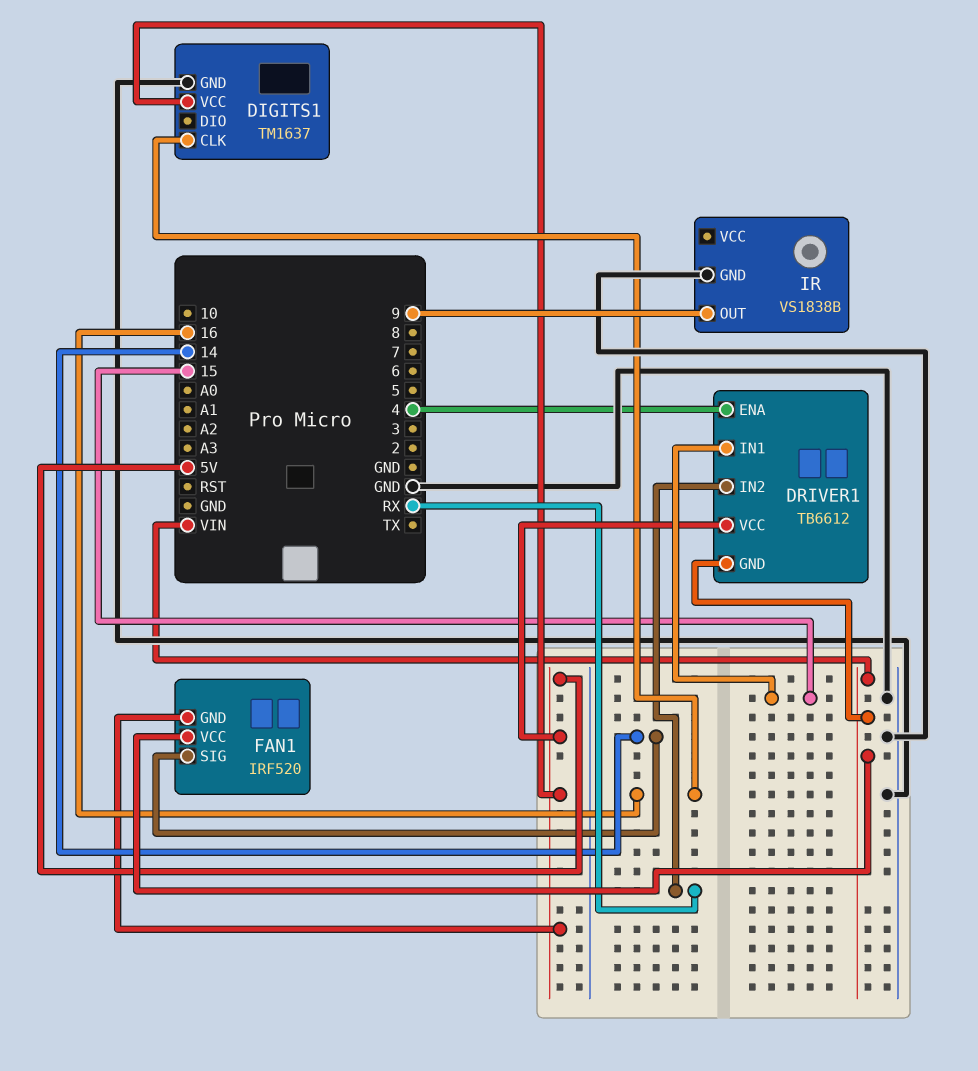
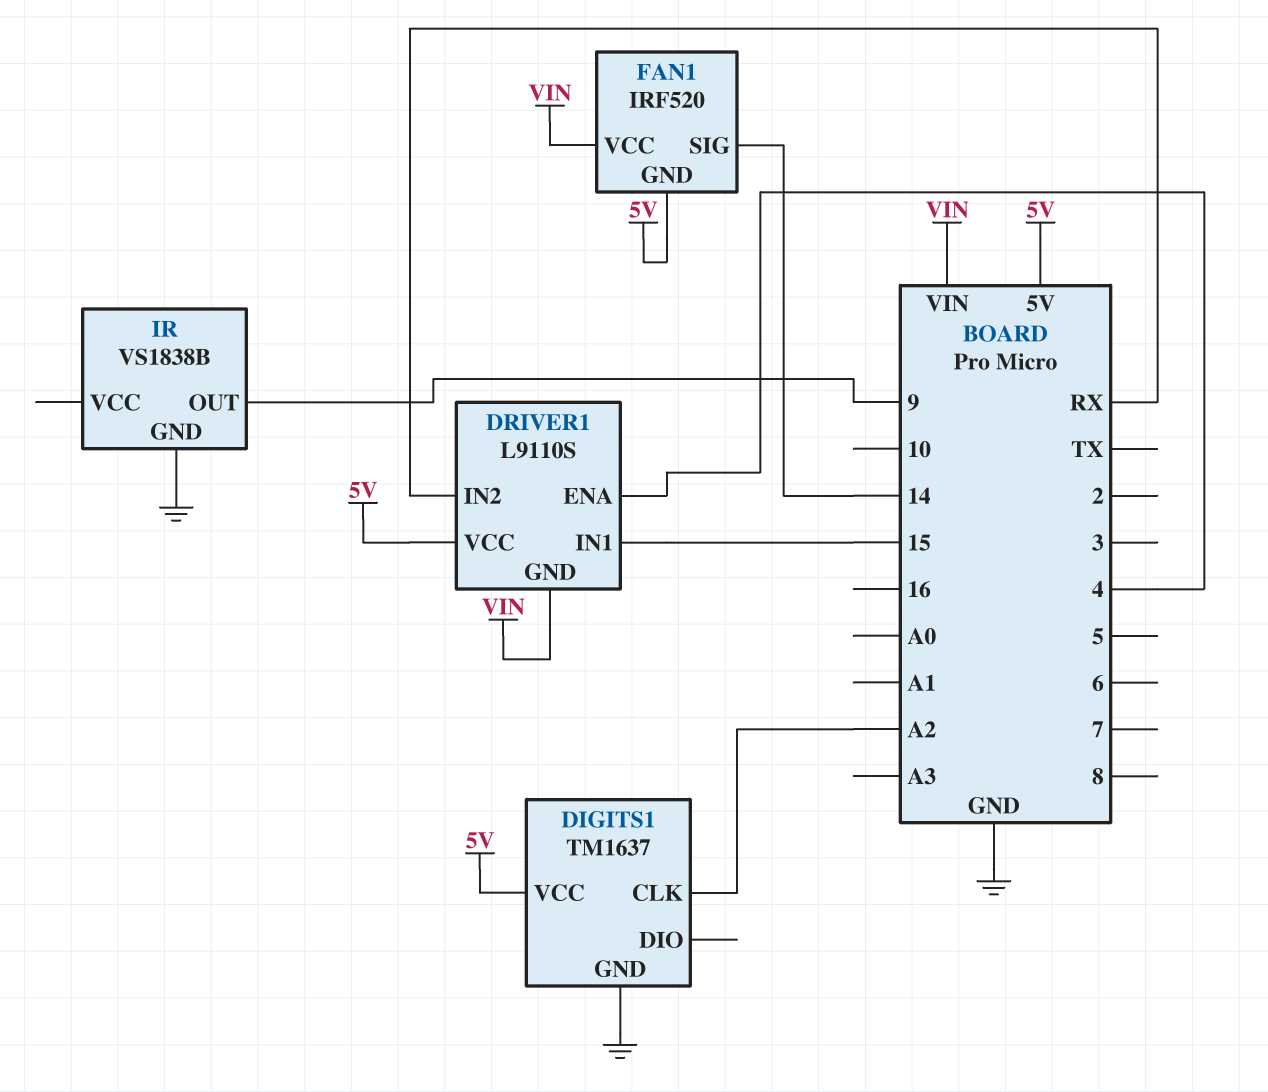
DIGITS1 pin CLK: 16 -> A2
DRIVER1: TB6612 -> L9110S

